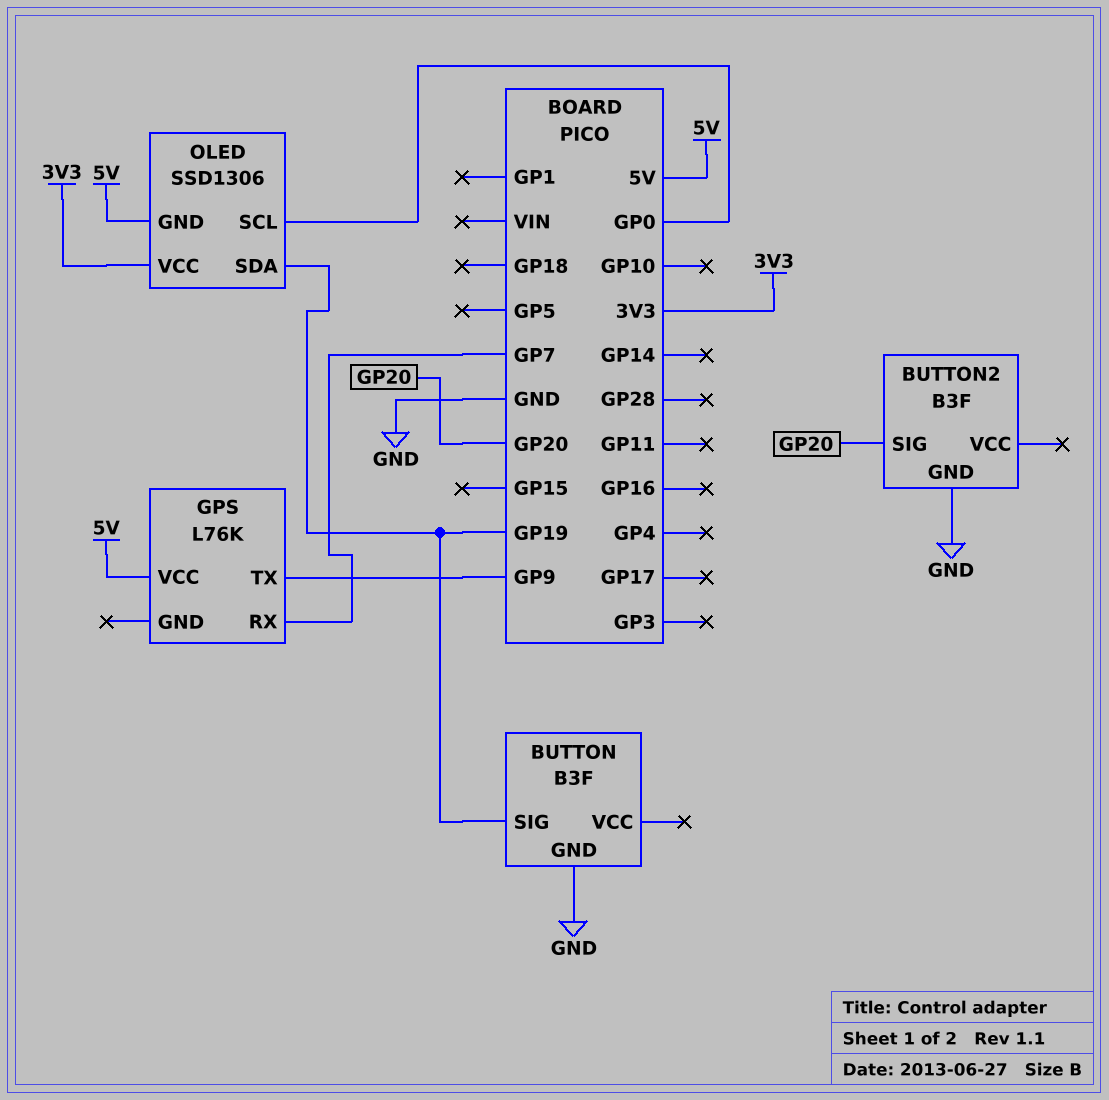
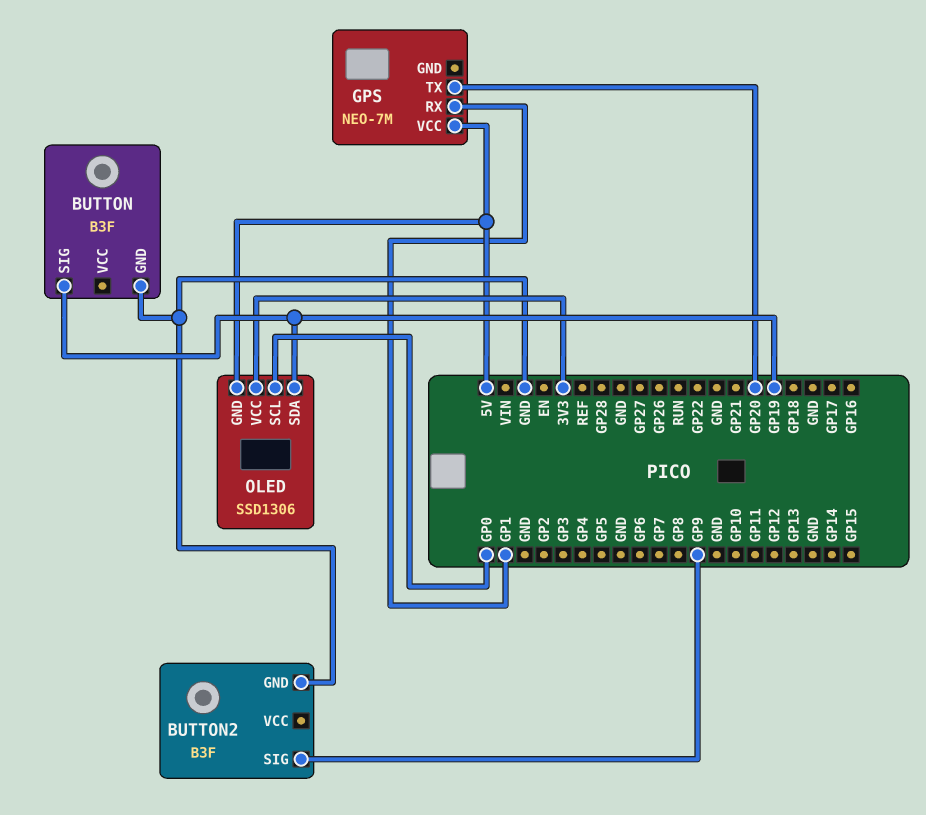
BUTTON2 pin SIG: GP20 -> GP9
GPS: L76K -> NEO-7M
GPS pin RX: GP7 -> GP1
GPS pin TX: GP9 -> GP20

